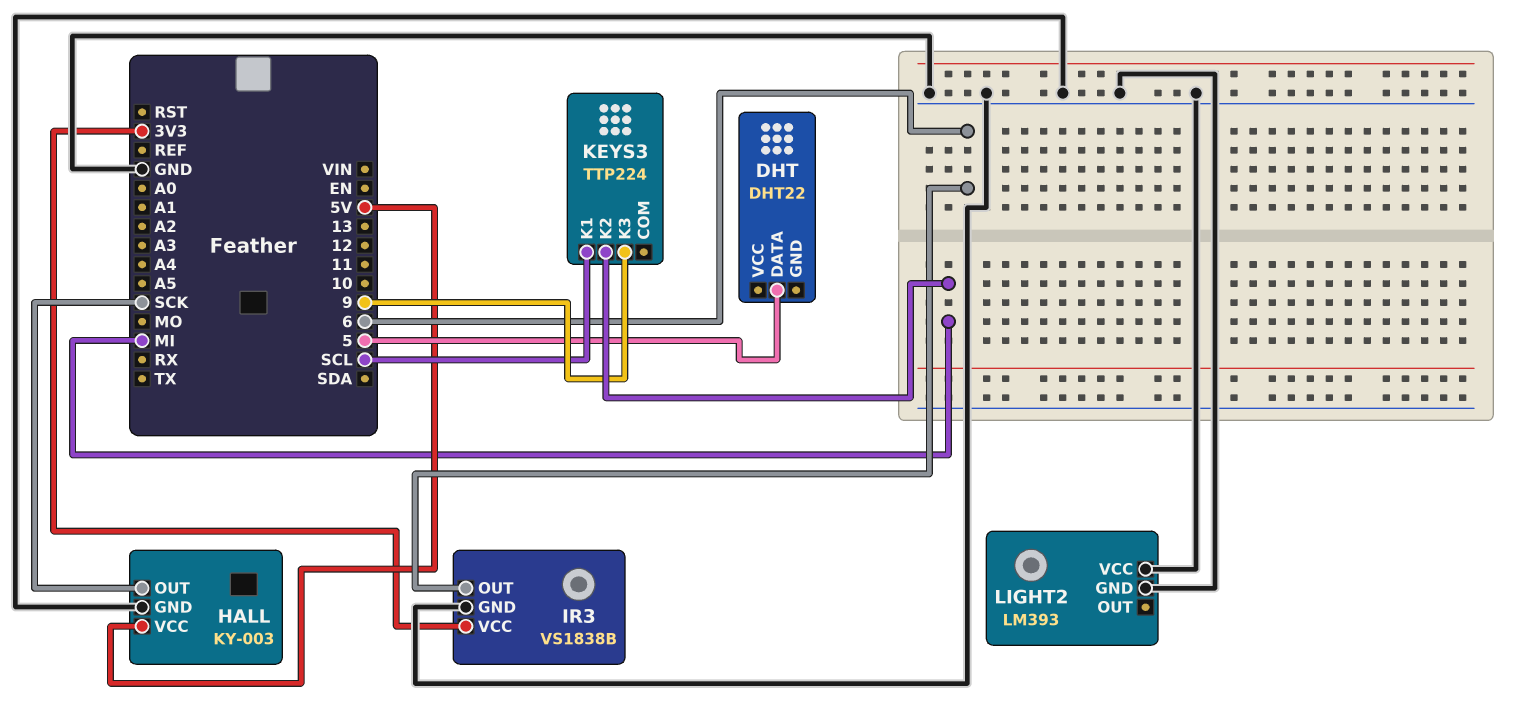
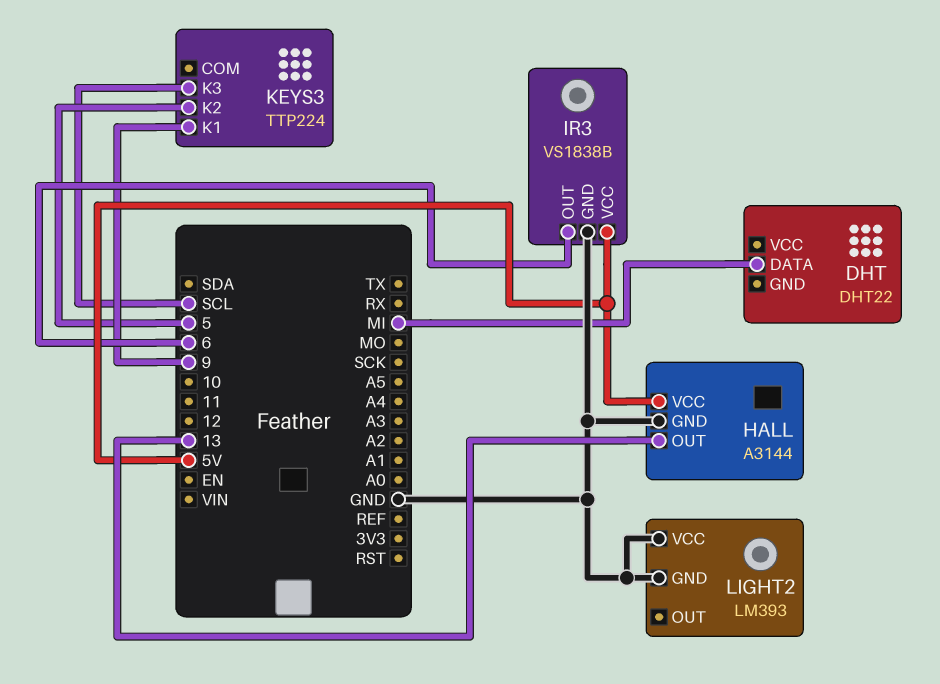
DHT pin DATA: 5 -> MI
HALL: KY-003 -> A3144
HALL pin OUT: SCK -> 13
IR3 pin VCC: 3V3 -> 5V
KEYS3 pin K1: SCL -> 9
KEYS3 pin K2: MI -> 5
KEYS3 pin K3: 9 -> SCL

